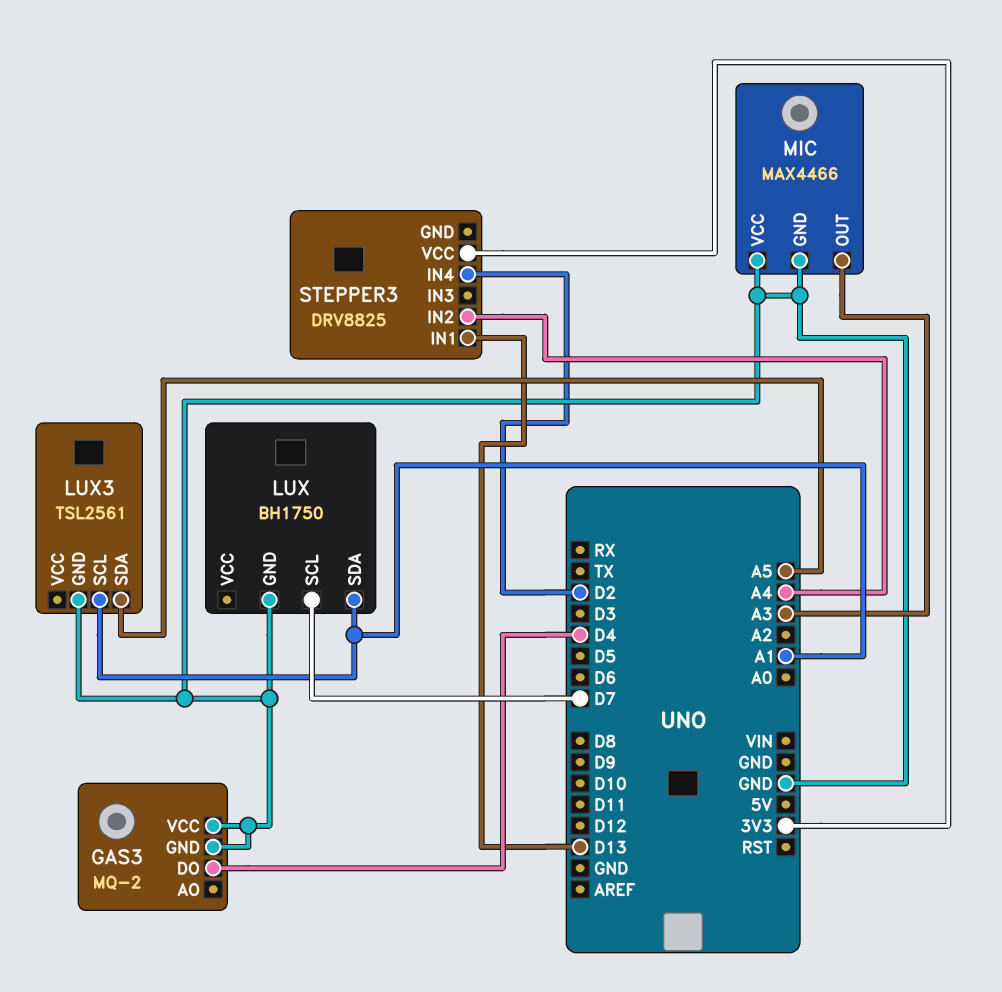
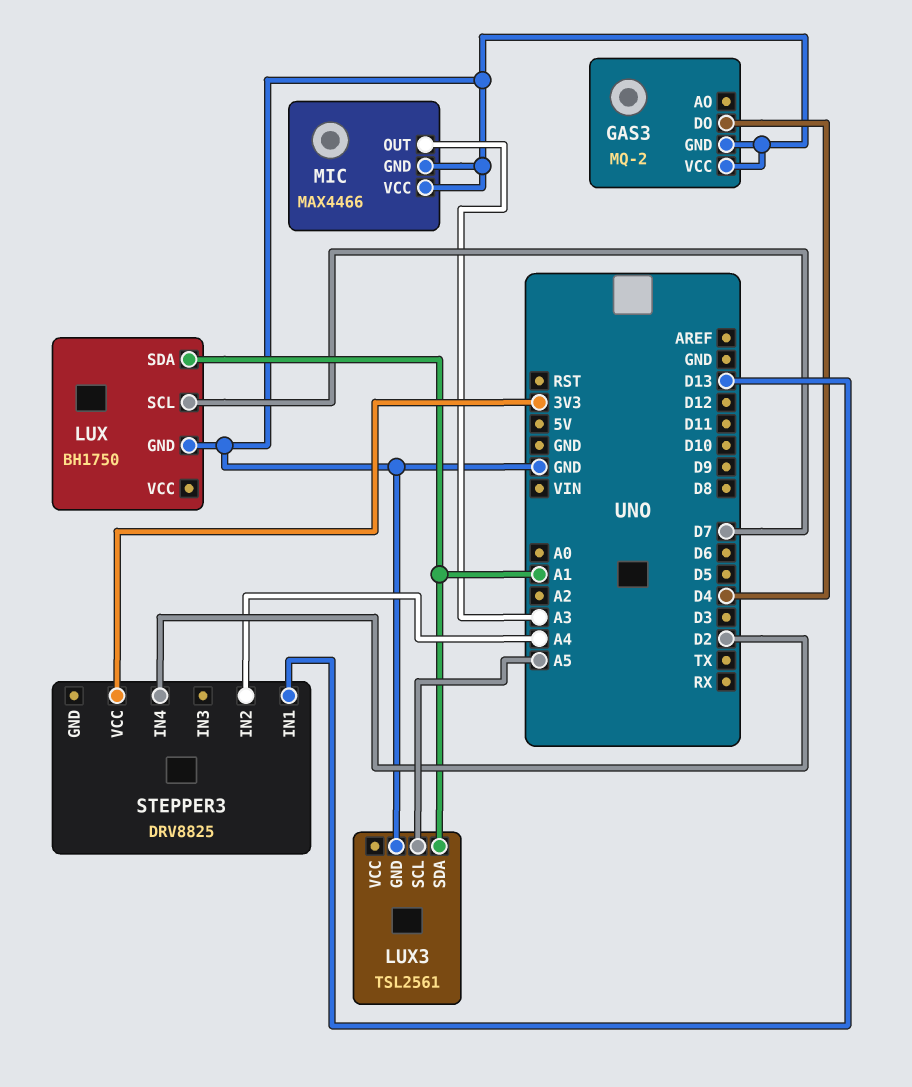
LUX3 pin SCL: A1 -> A5
LUX3 pin SDA: A5 -> A1

